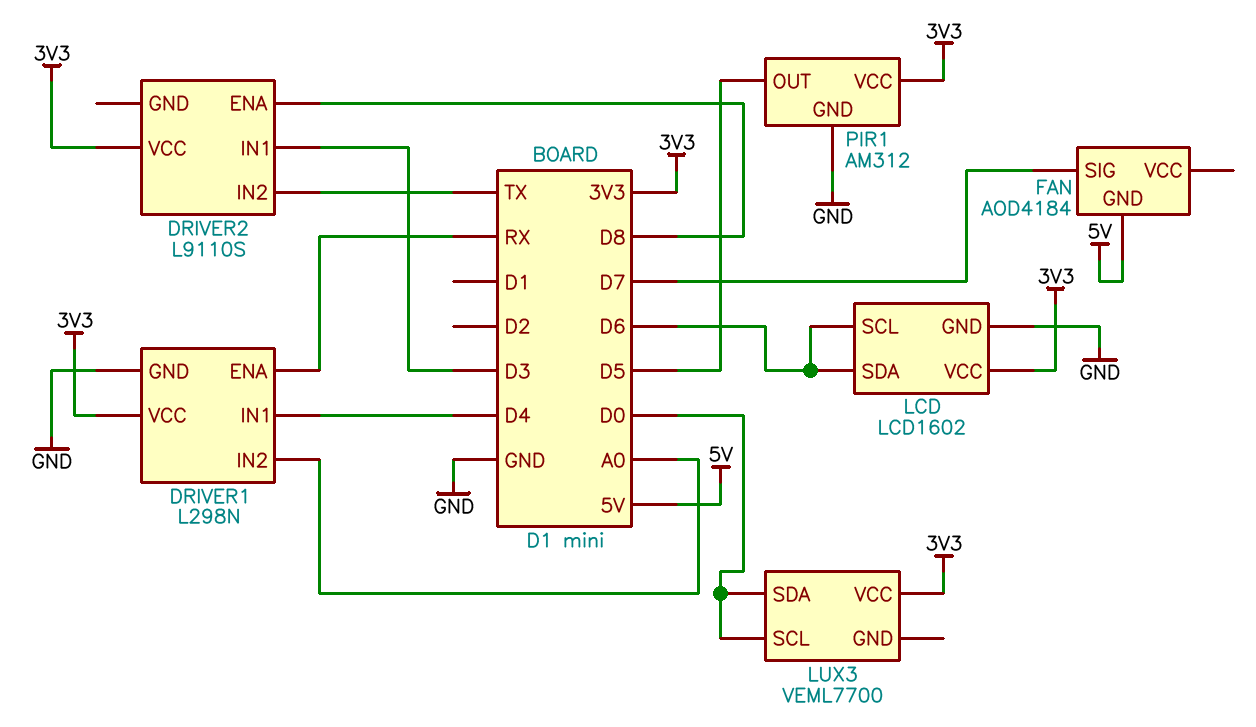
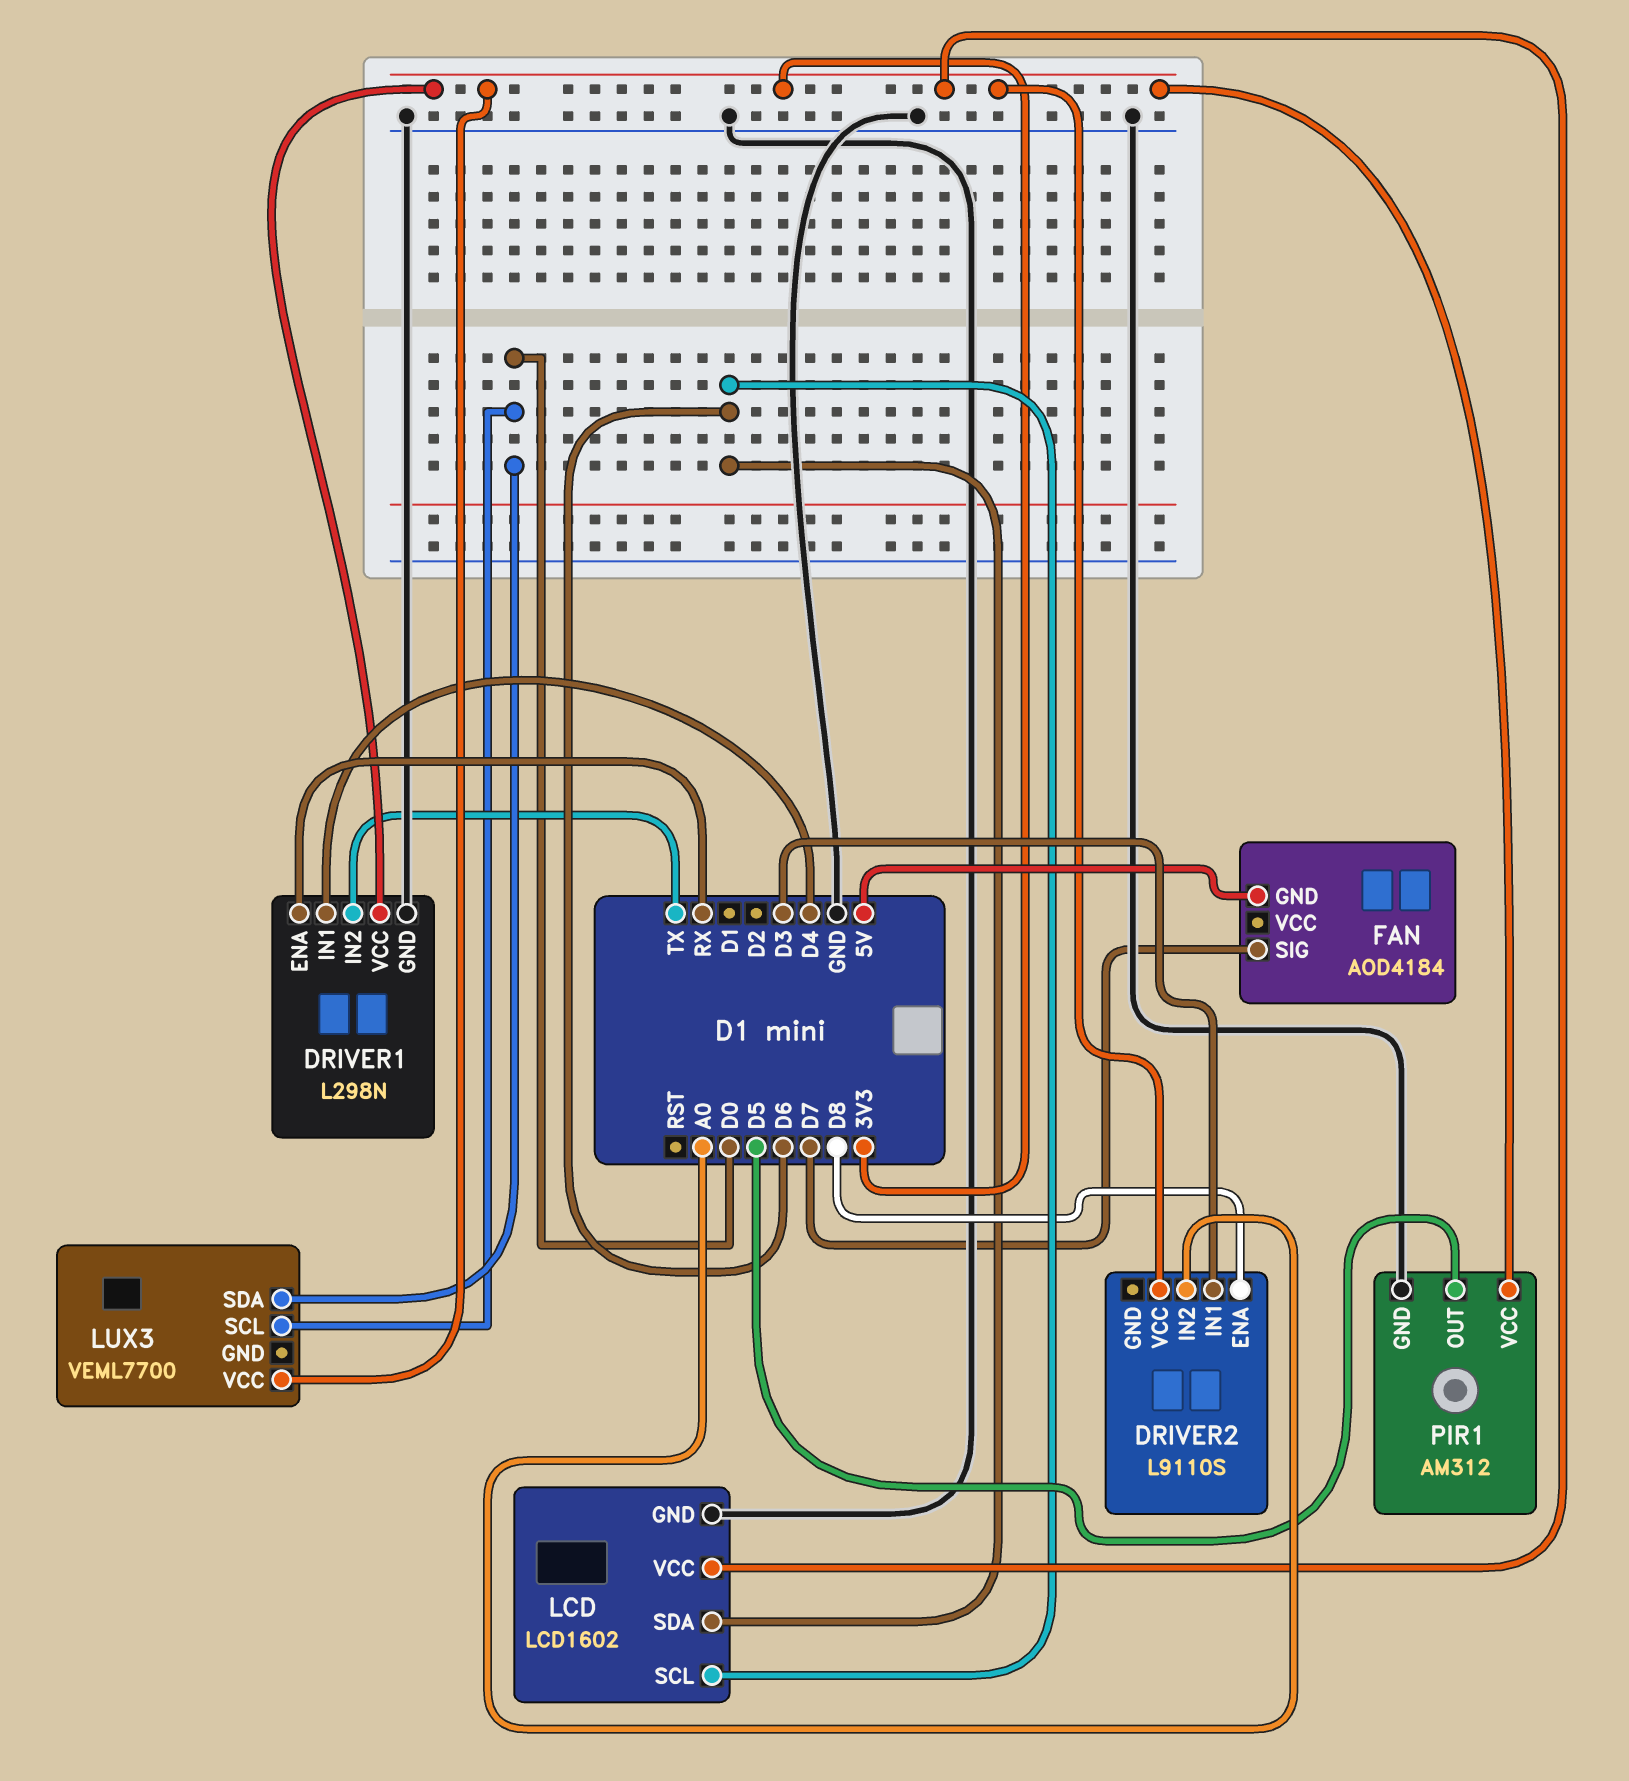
DRIVER1 pin IN2: A0 -> TX
DRIVER2 pin IN2: TX -> A0

